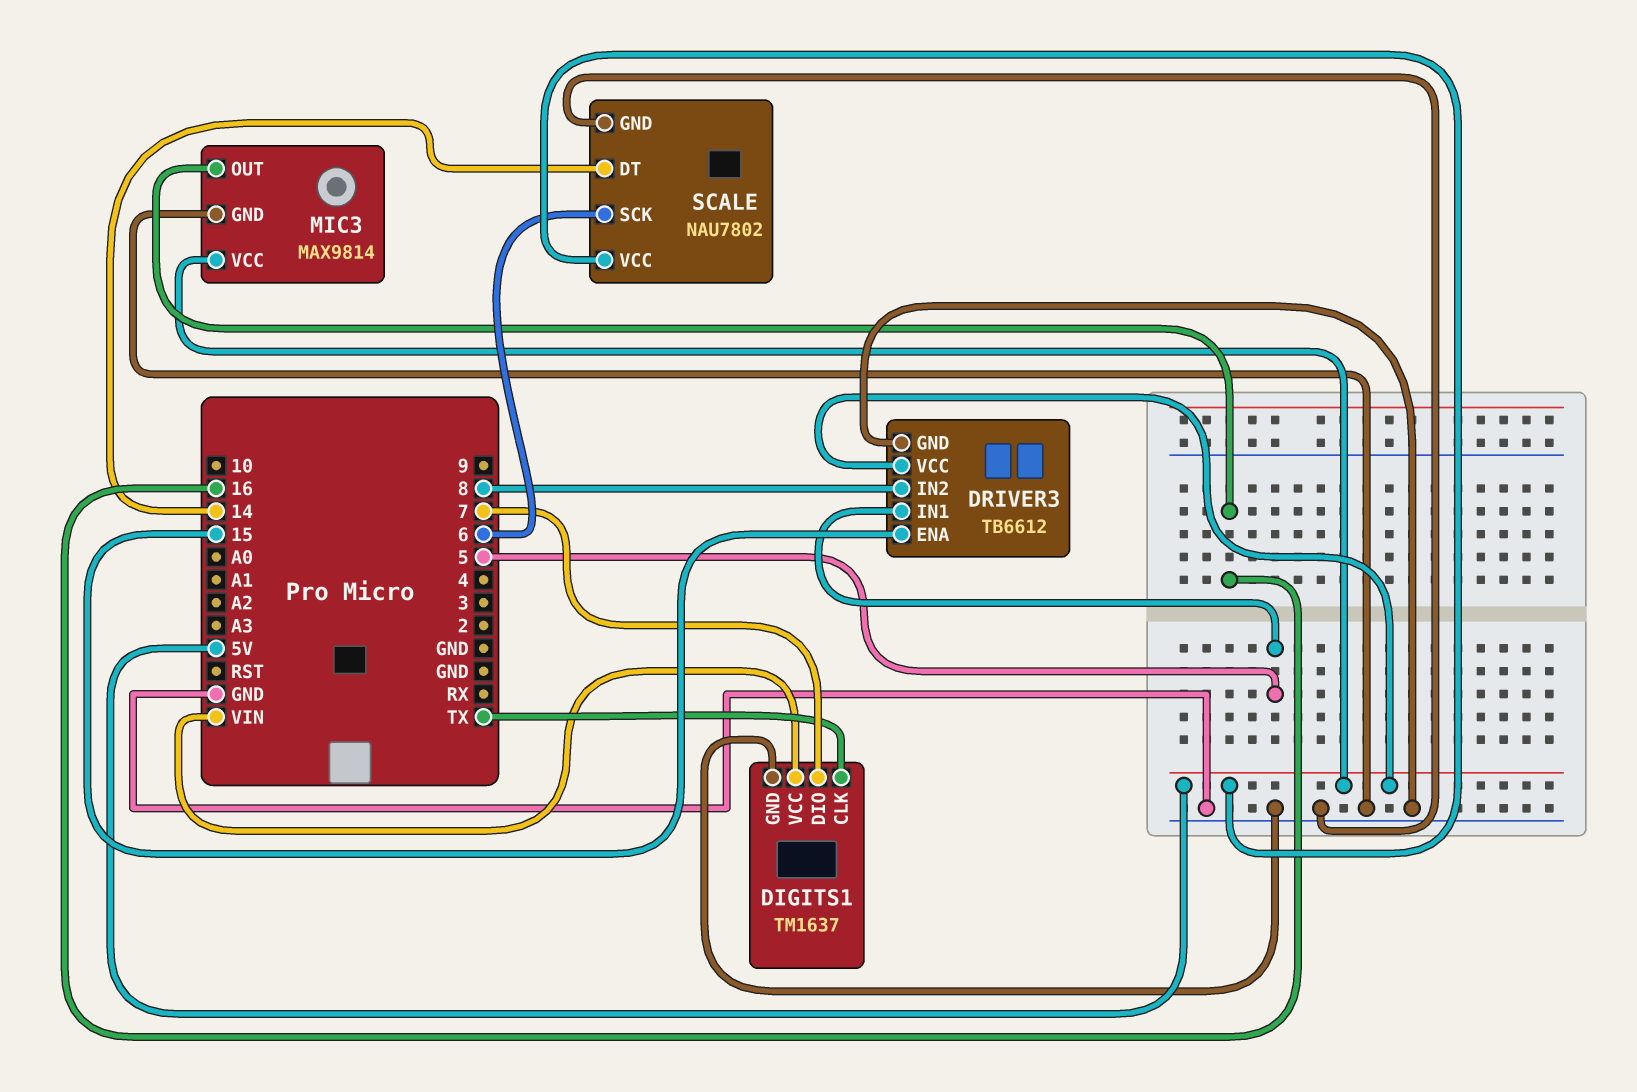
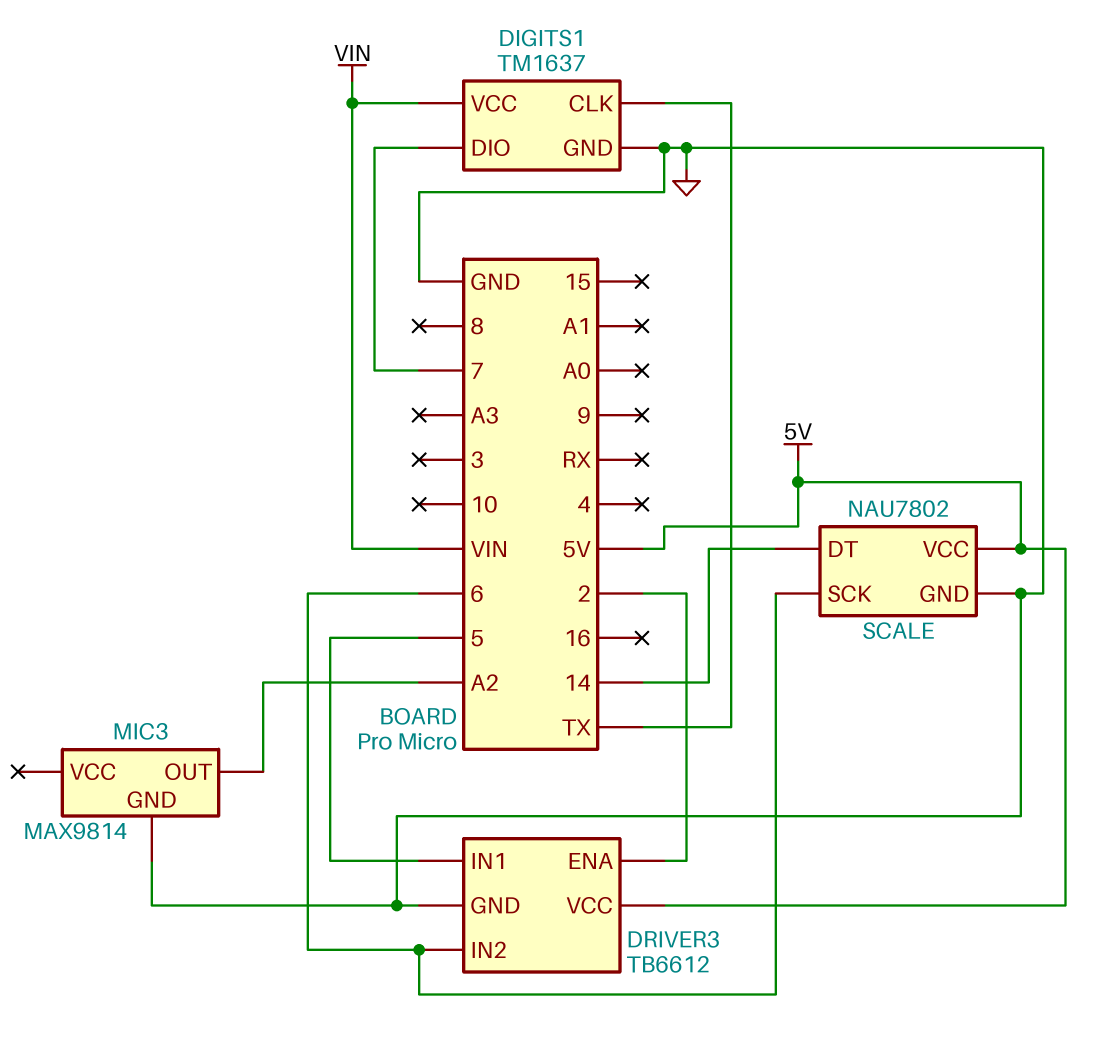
DRIVER3 pin ENA: 15 -> 2
DRIVER3 pin IN2: 8 -> 6
MIC3 pin OUT: 16 -> A2
MIC3 pin VCC: 5V -> none

